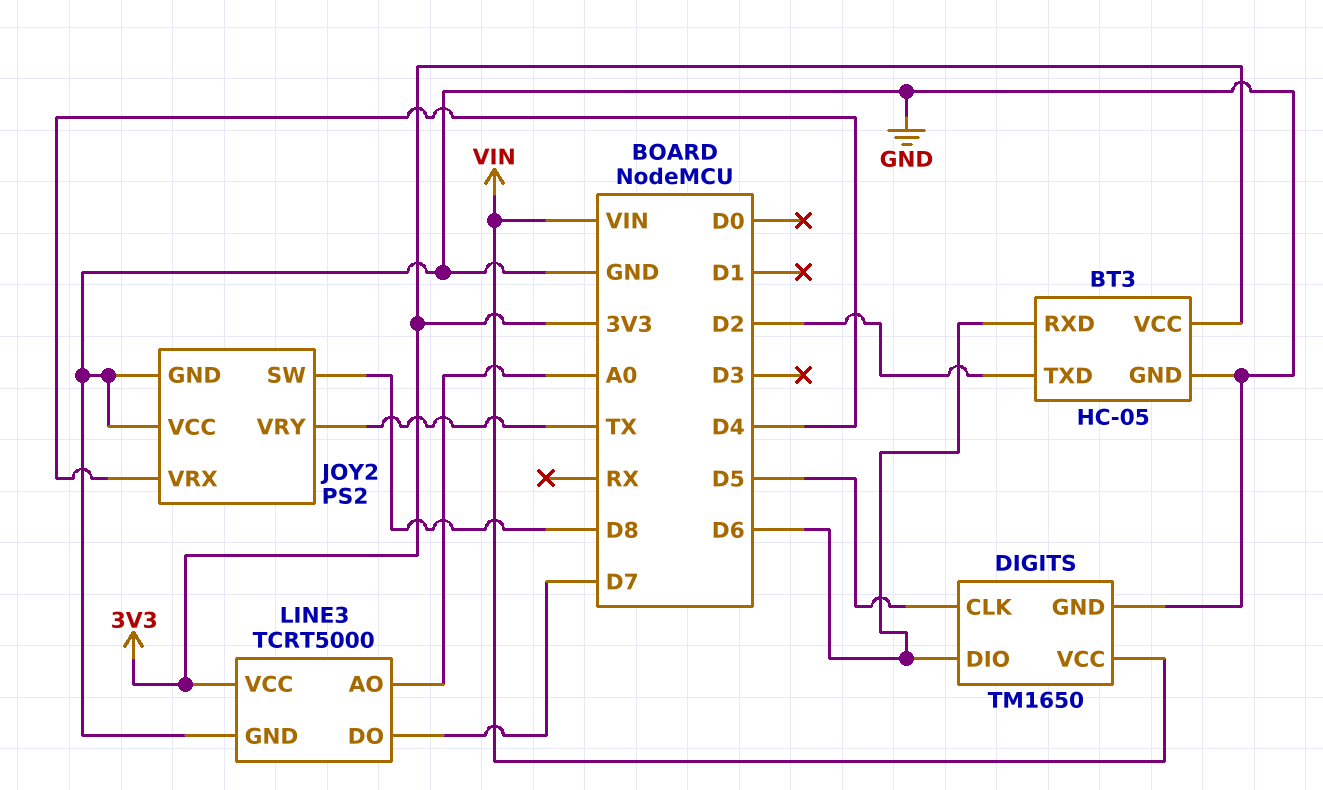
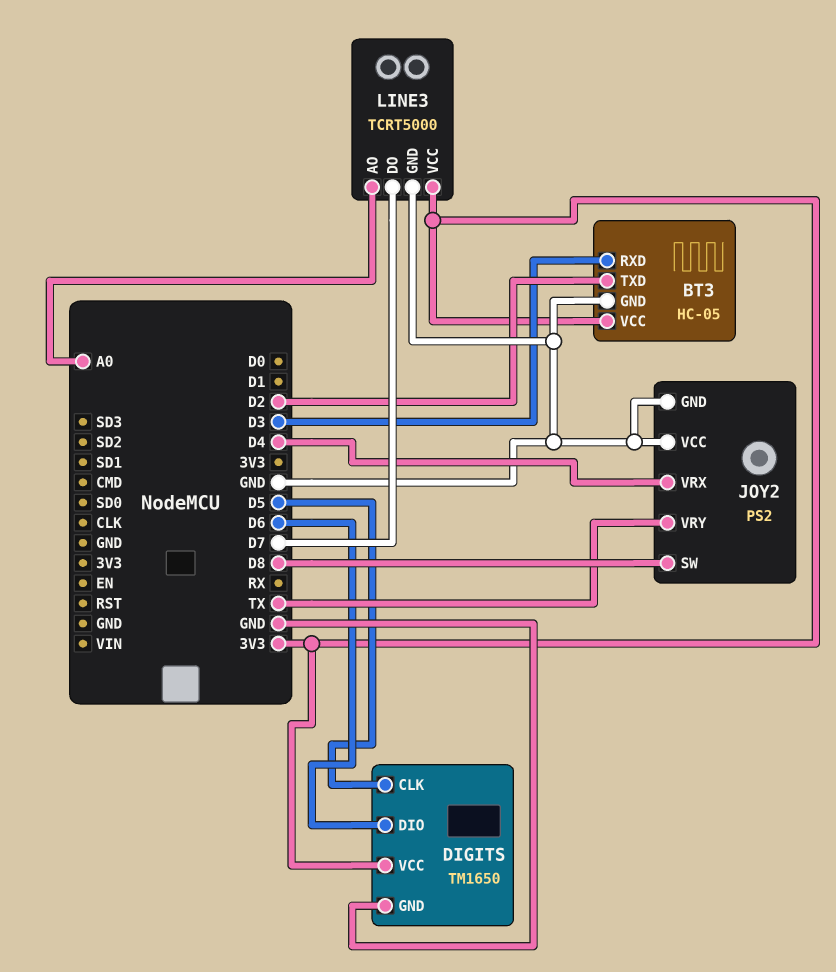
BT3 pin RXD: D6 -> D3
DIGITS pin VCC: VIN -> 3V3

